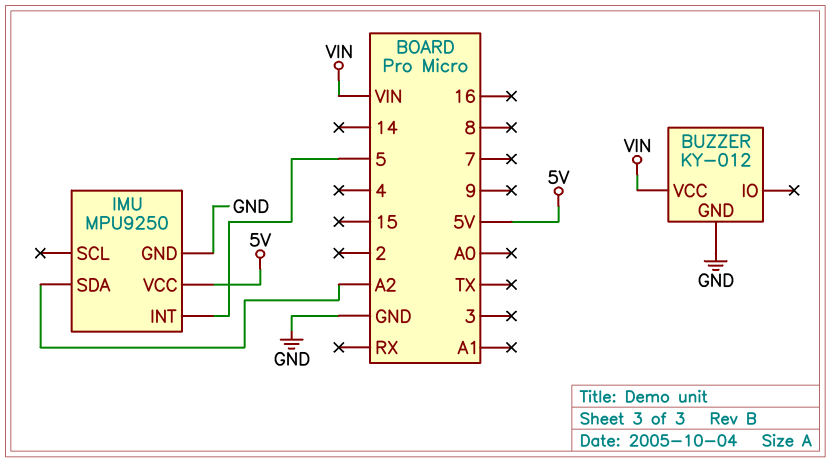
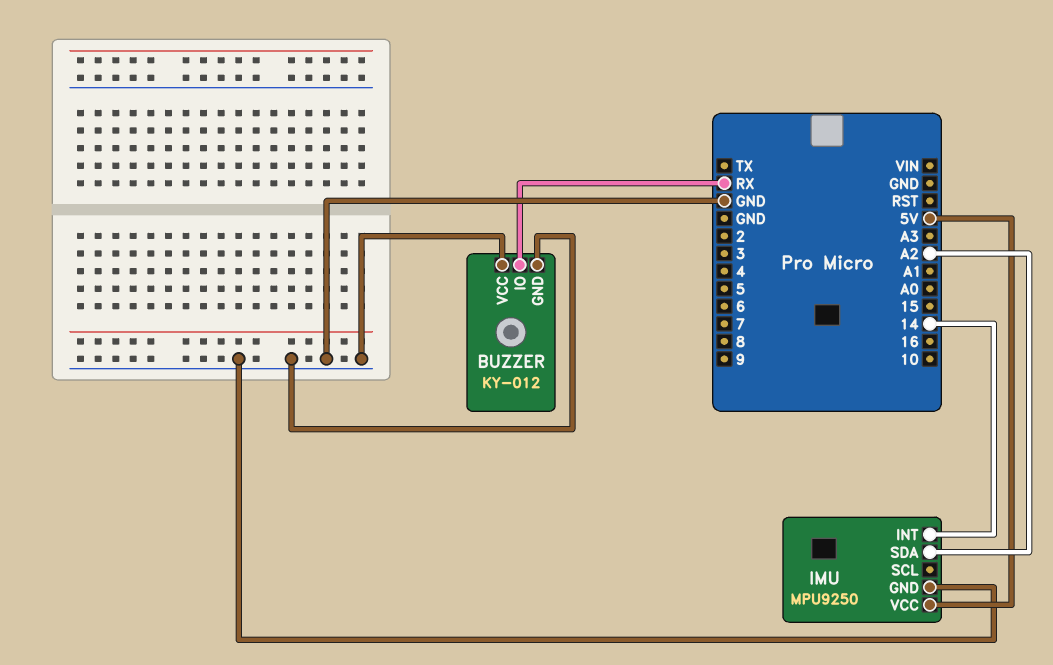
BUZZER pin IO: none -> RX
BUZZER pin VCC: VIN -> GND
IMU pin INT: 5 -> 14

